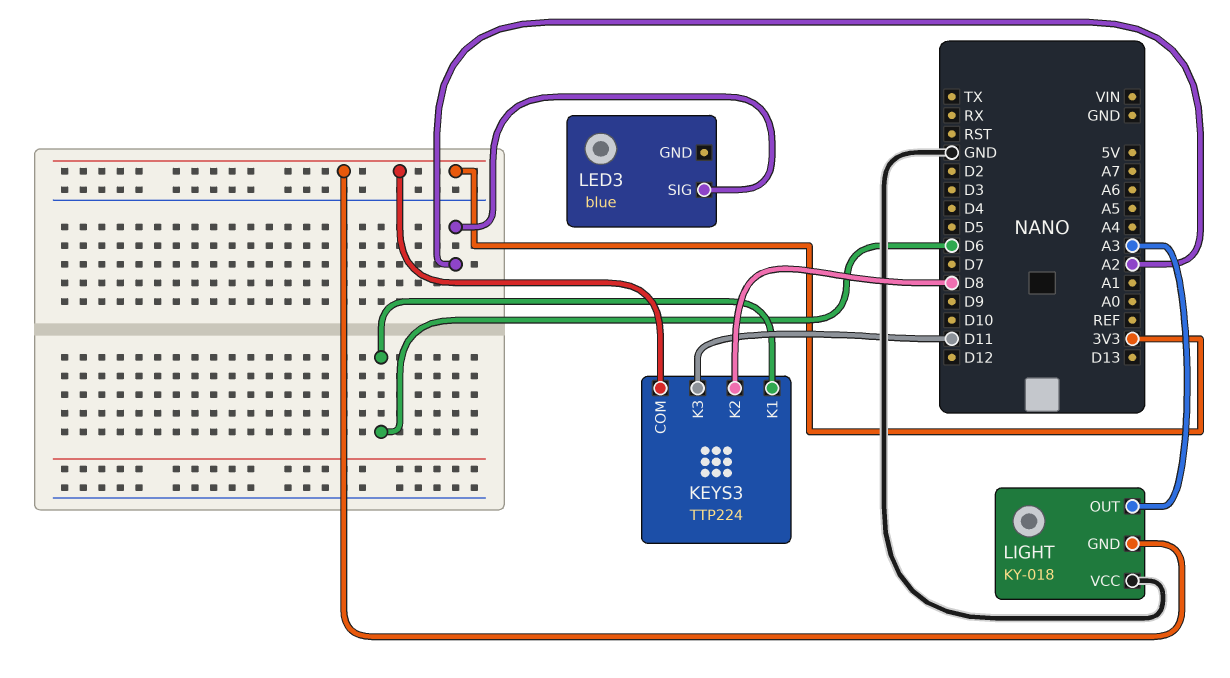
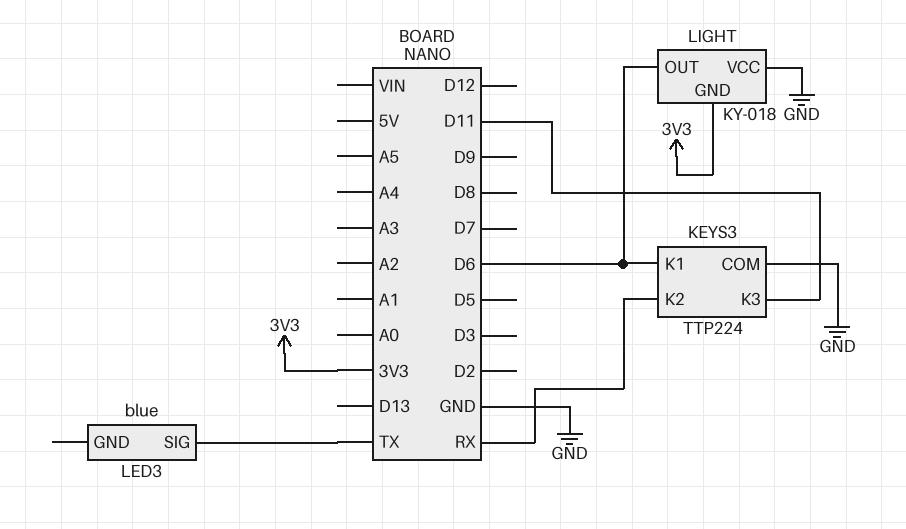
KEYS3 pin COM: 3V3 -> GND
KEYS3 pin K2: D8 -> RX
LED3 pin SIG: A2 -> TX
LIGHT pin OUT: A3 -> D6

